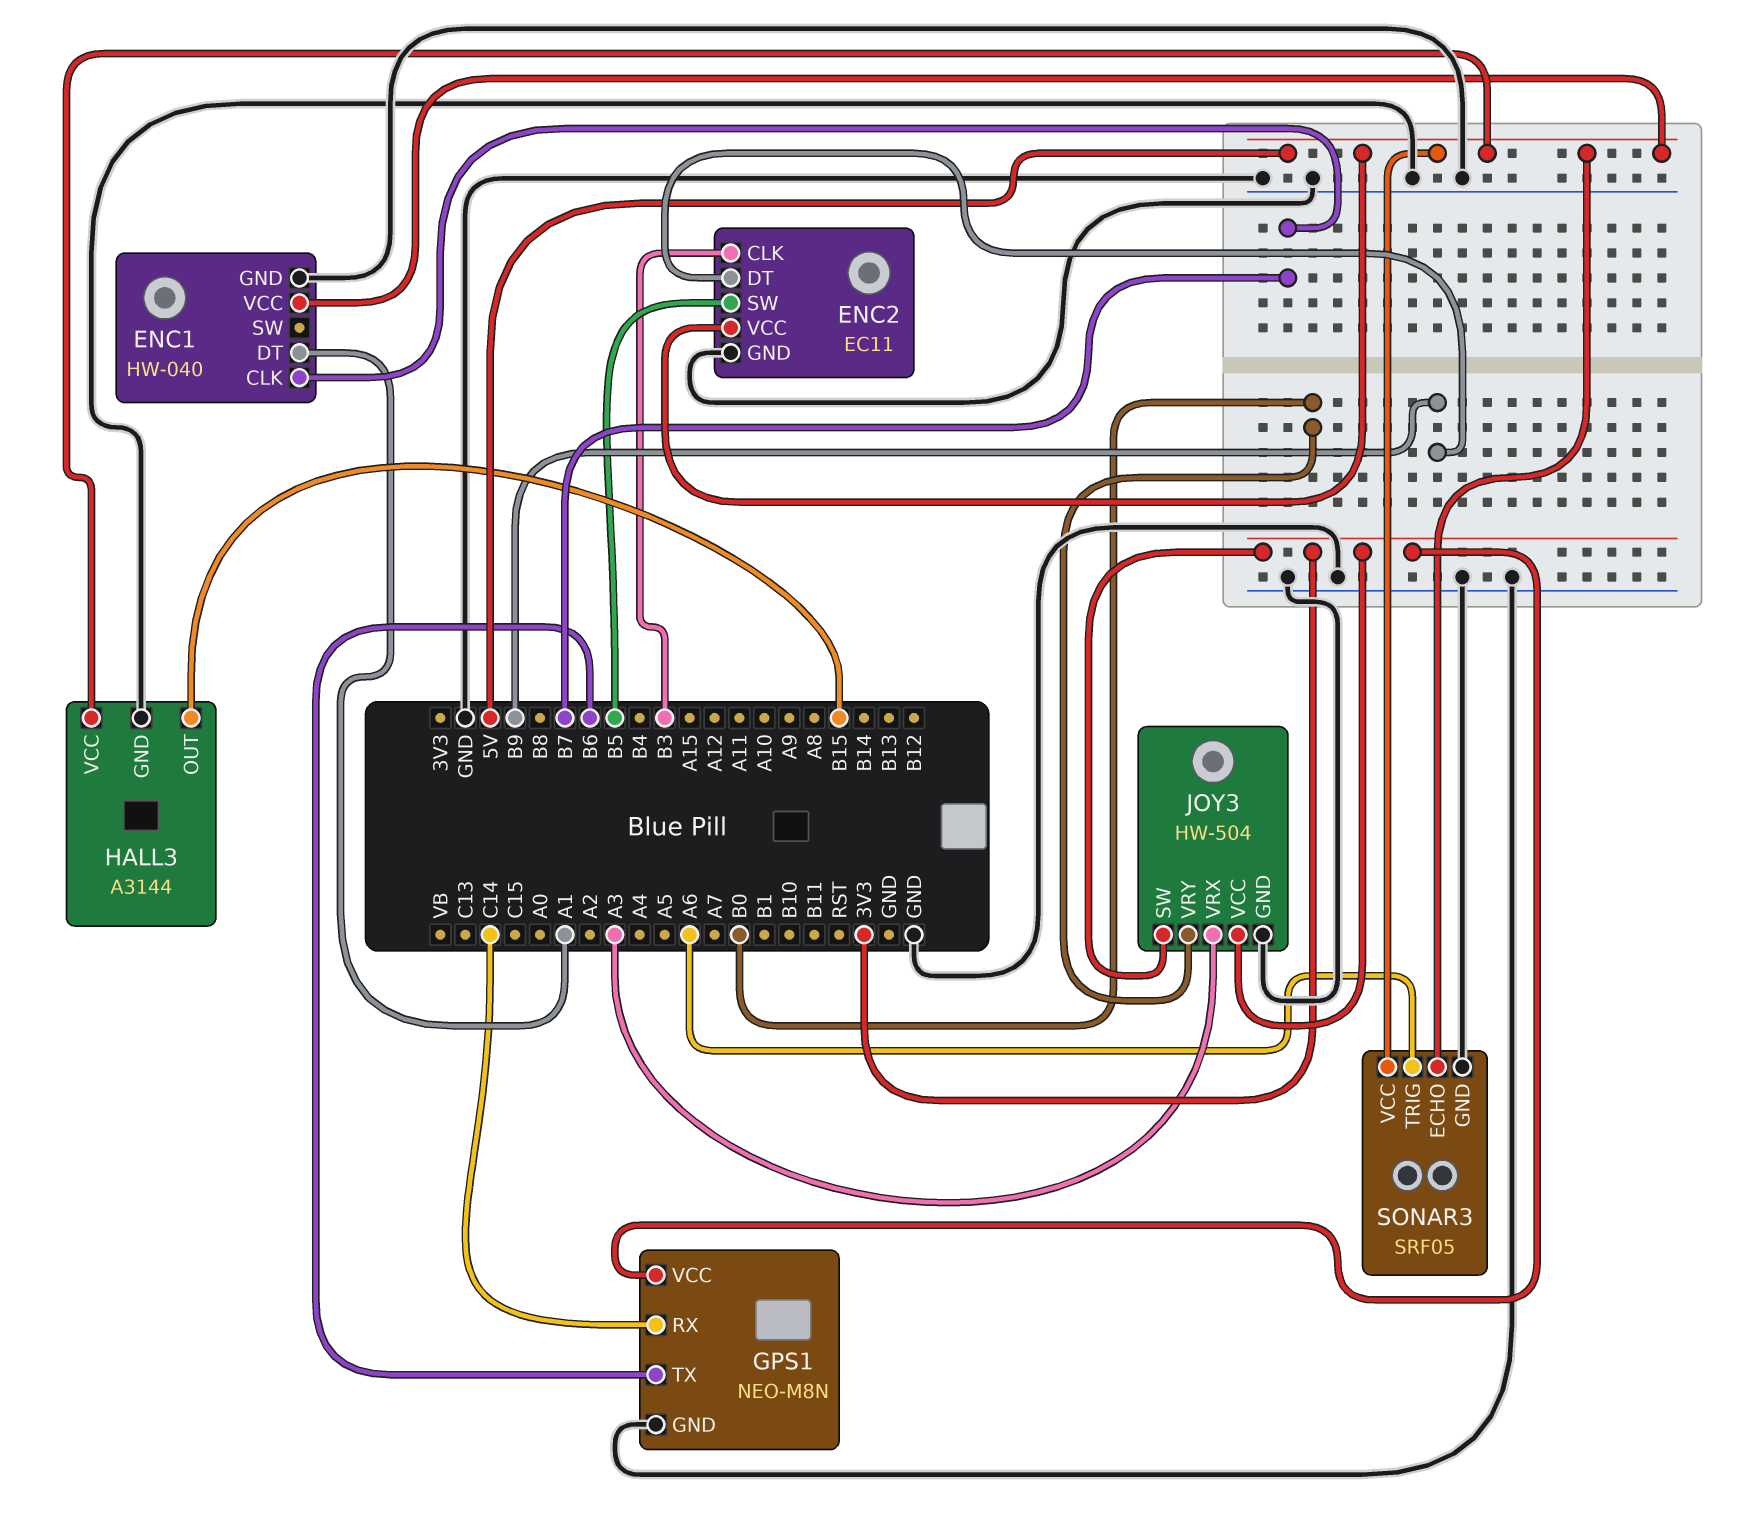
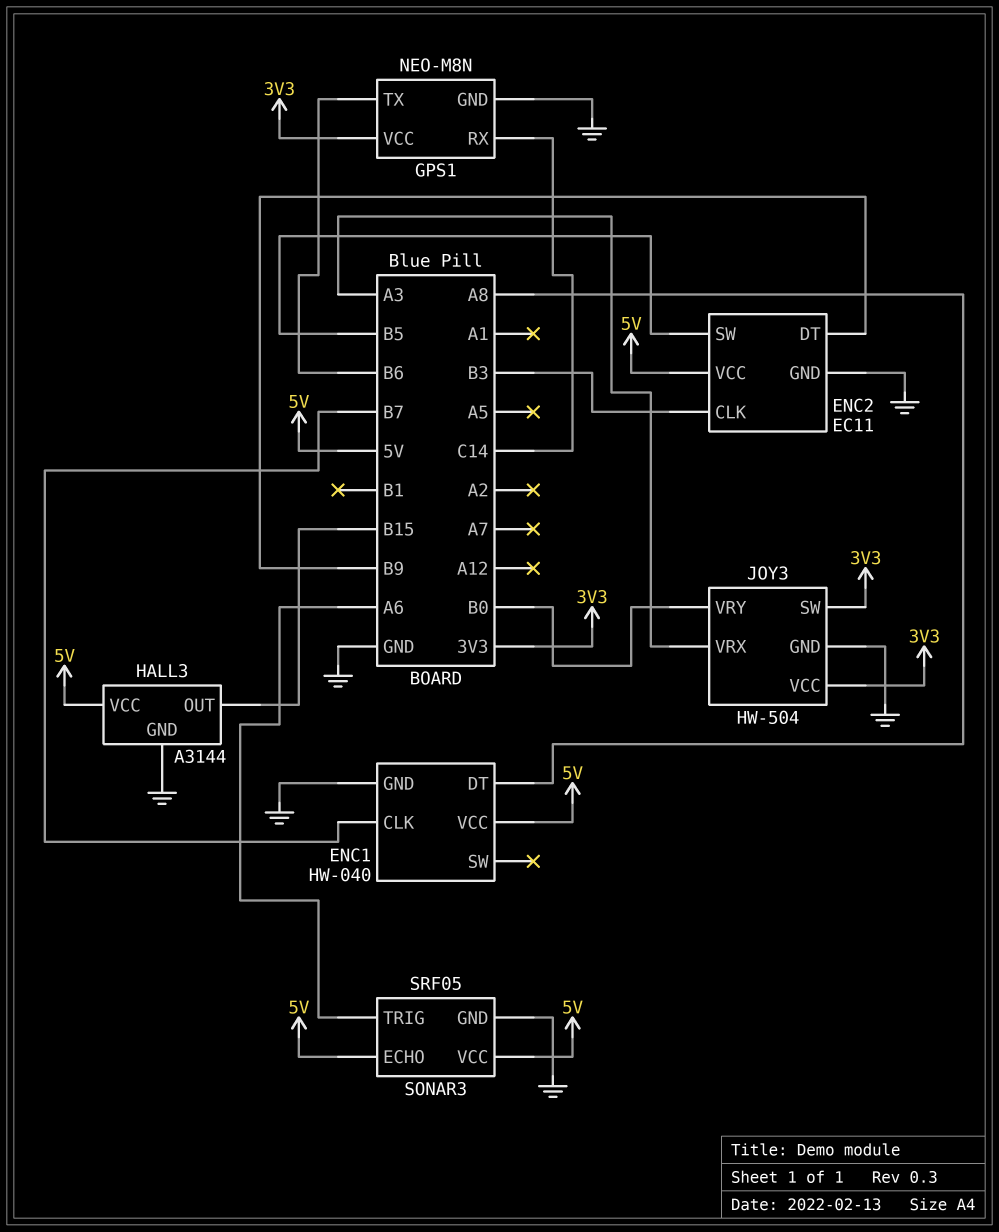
ENC1 pin DT: A1 -> A8

